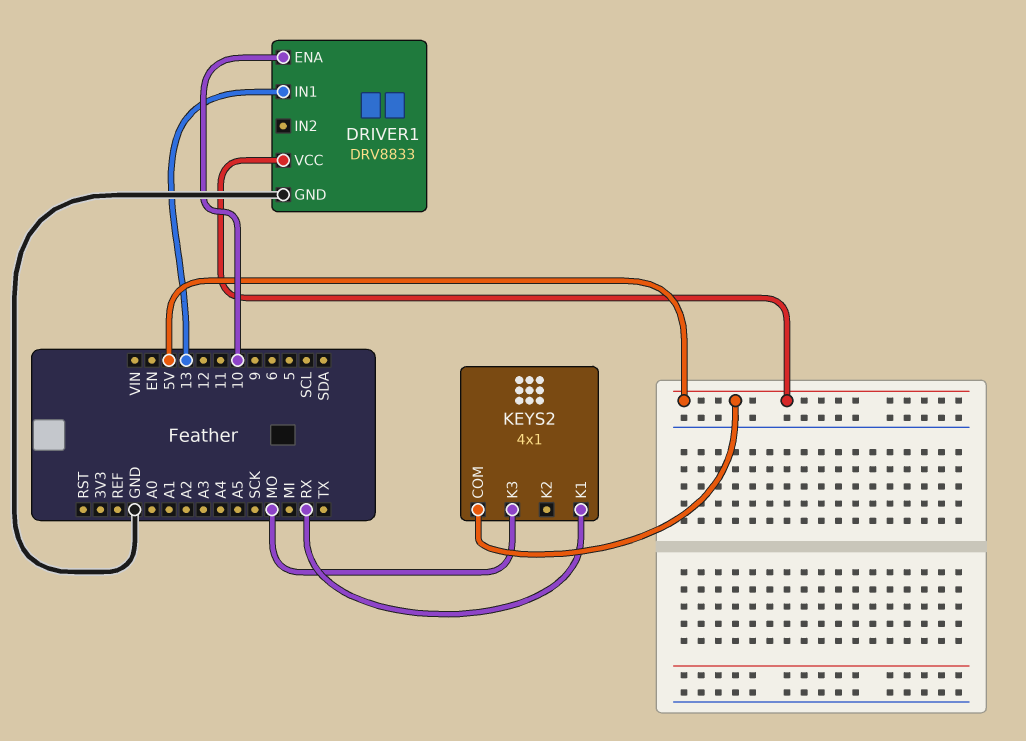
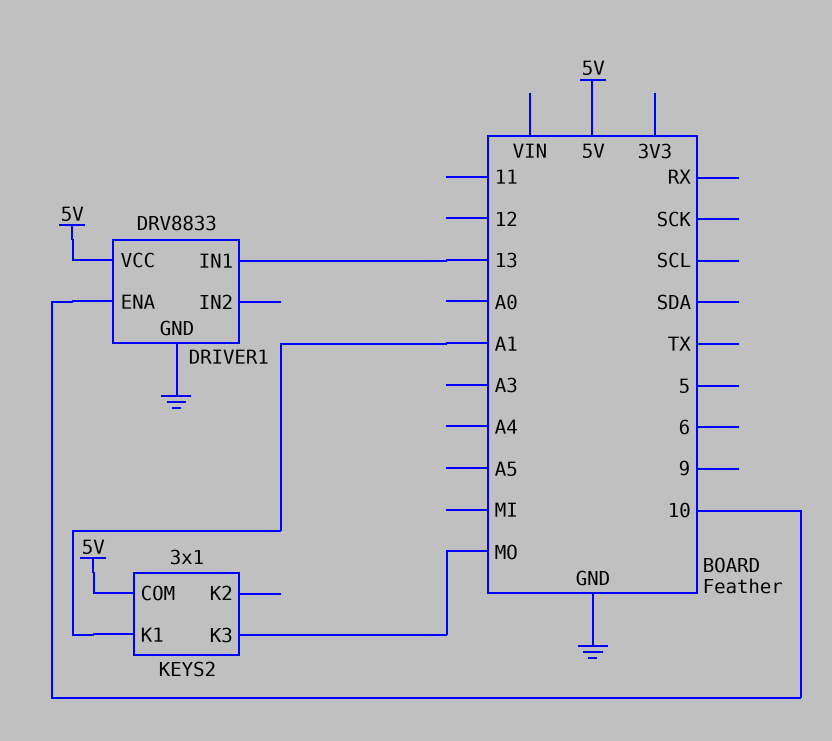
KEYS2: 4x1 -> 3x1
KEYS2 pin K1: RX -> A1

